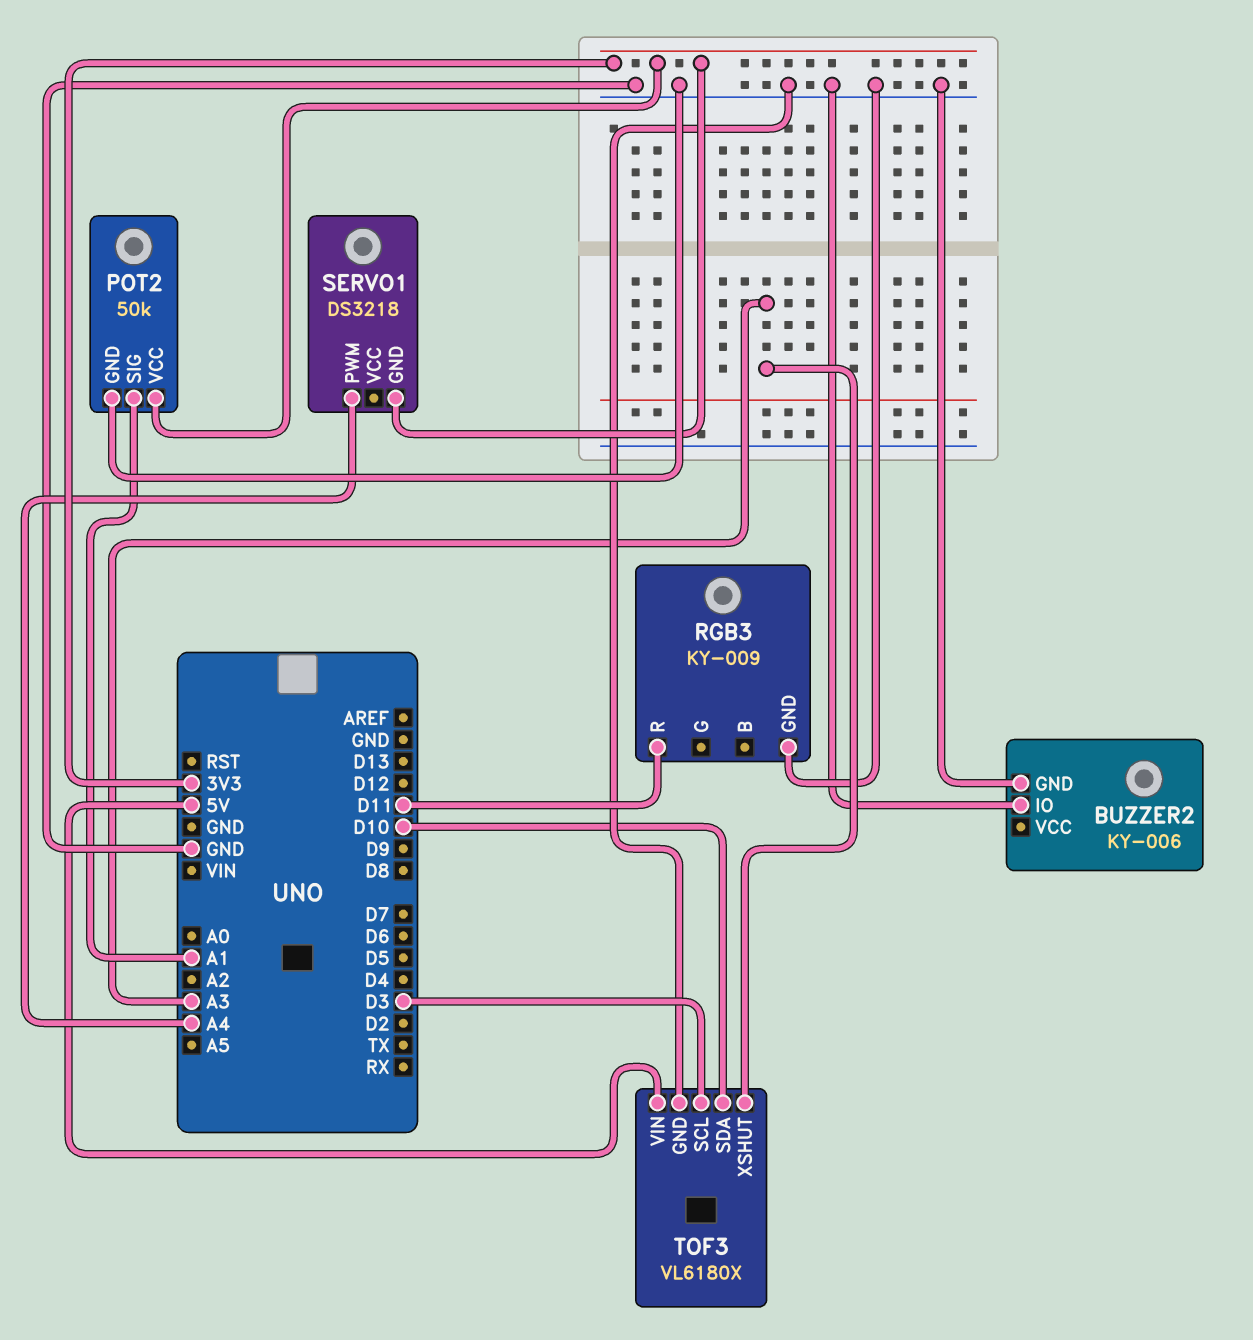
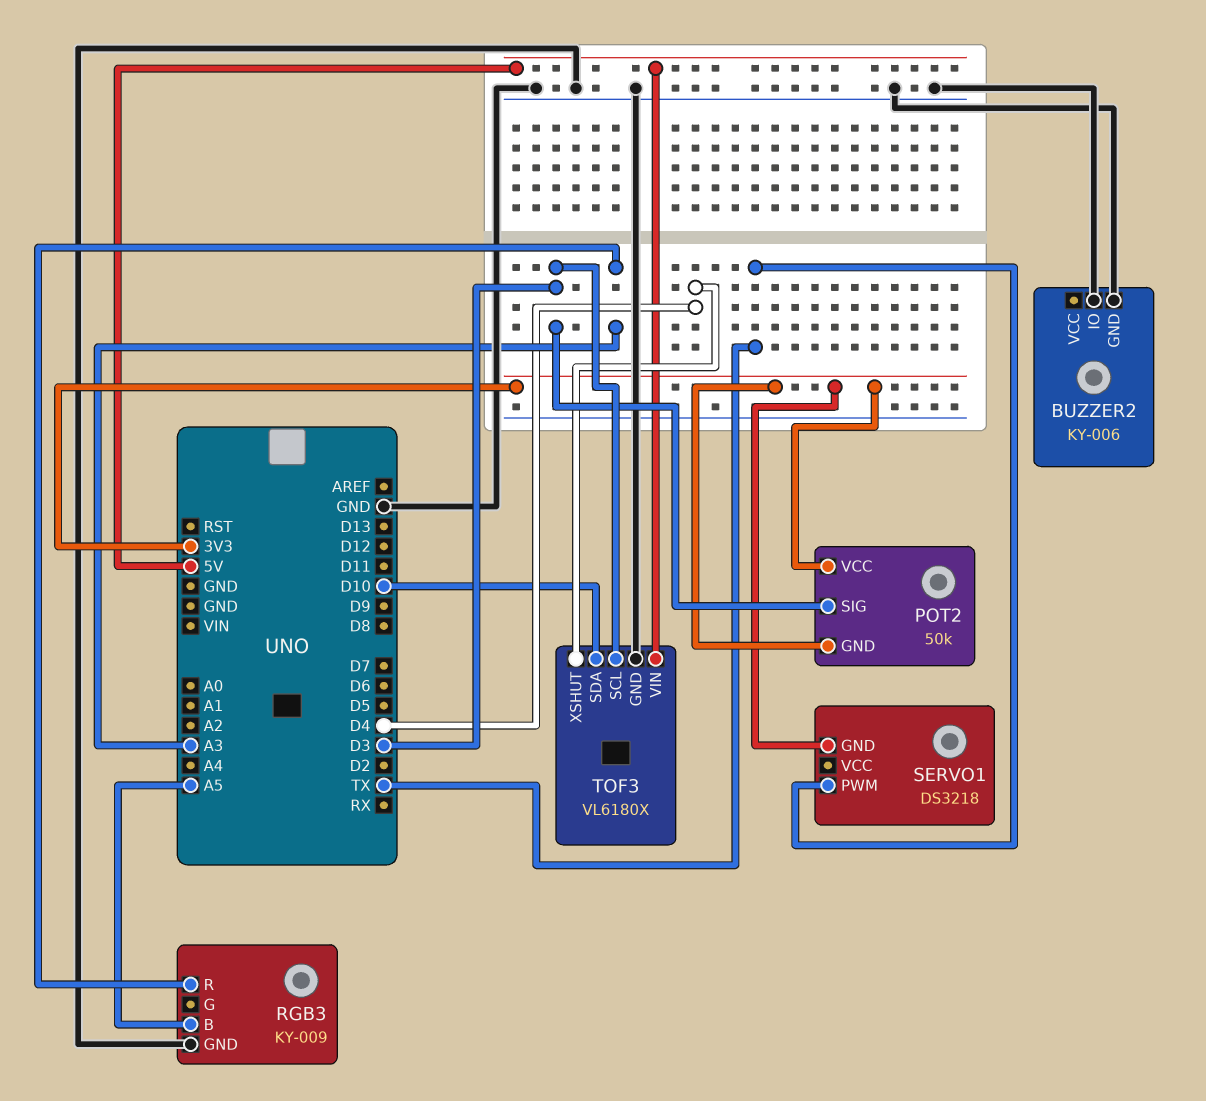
POT2 pin GND: GND -> 3V3
POT2 pin SIG: A1 -> D3
RGB3 pin B: none -> A5
RGB3 pin R: D11 -> A3
SERVO1 pin PWM: A4 -> TX
TOF3 pin XSHUT: A3 -> D4

